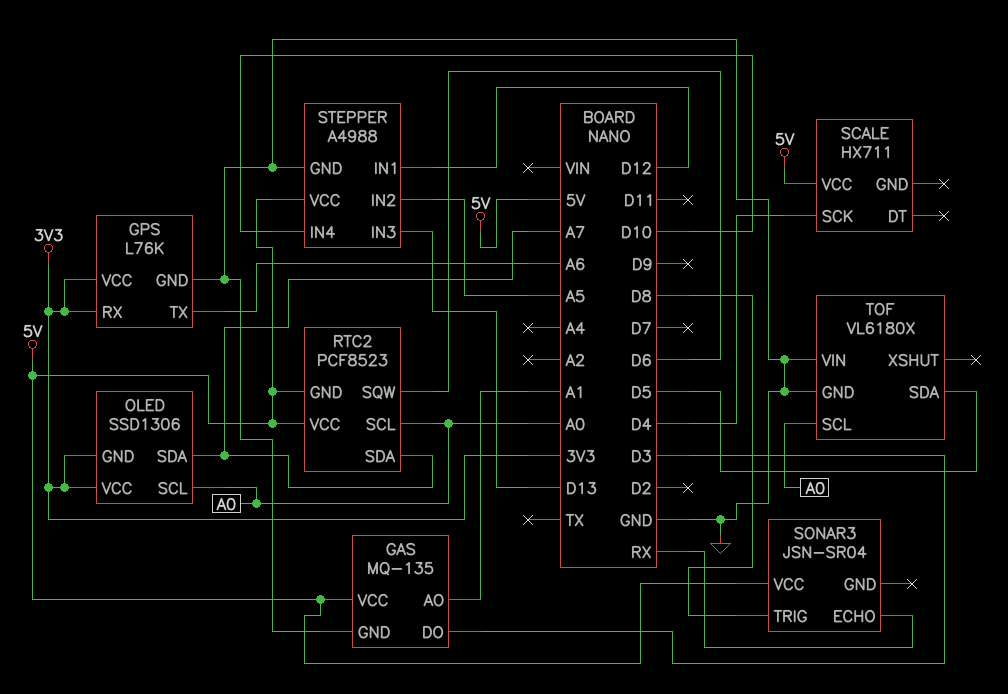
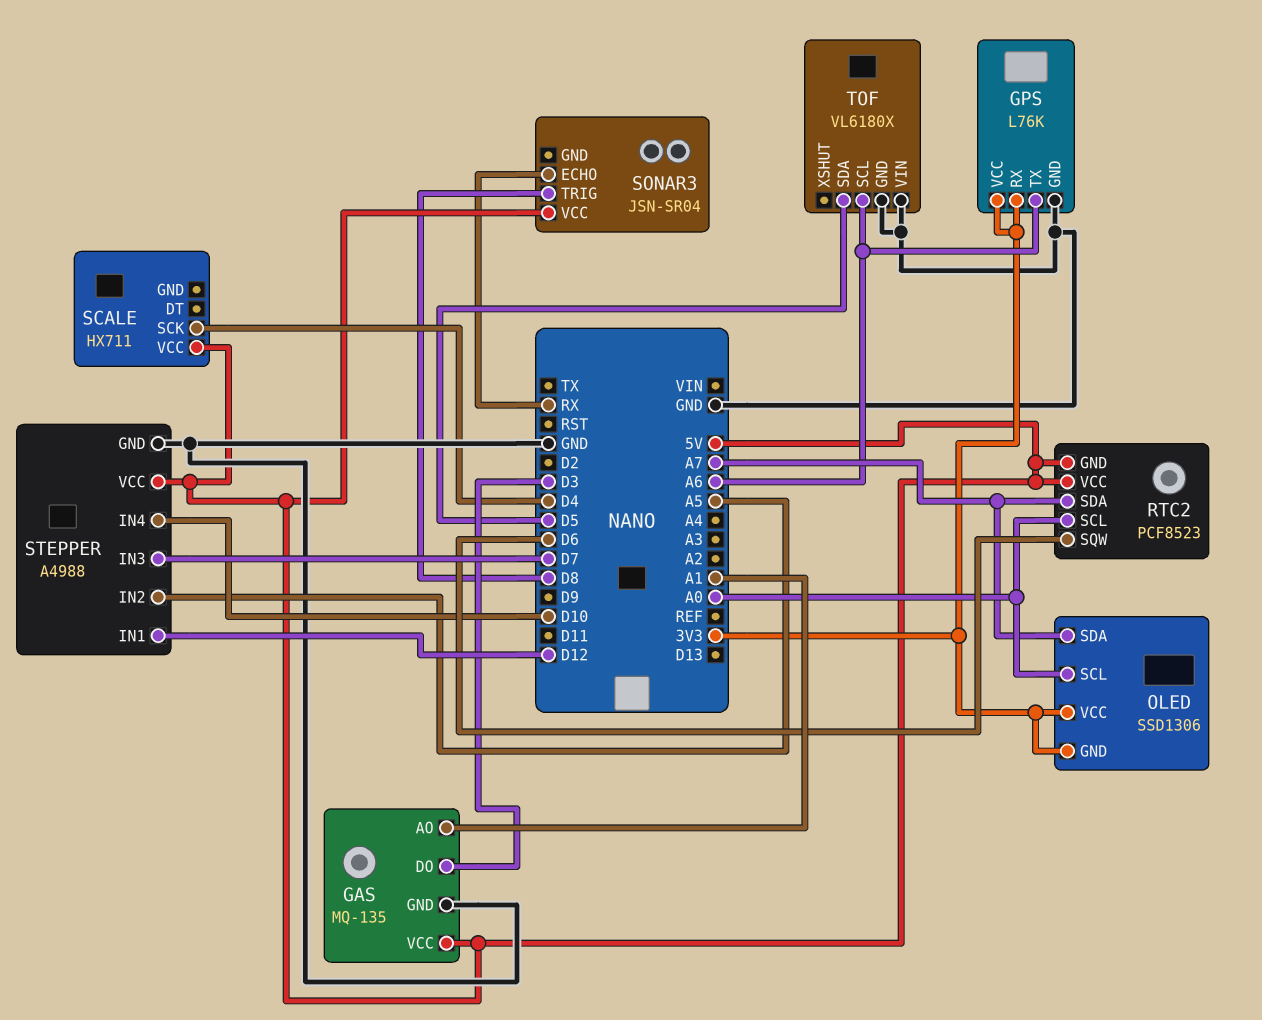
STEPPER pin IN3: D13 -> D7
TOF pin SCL: A0 -> A6

